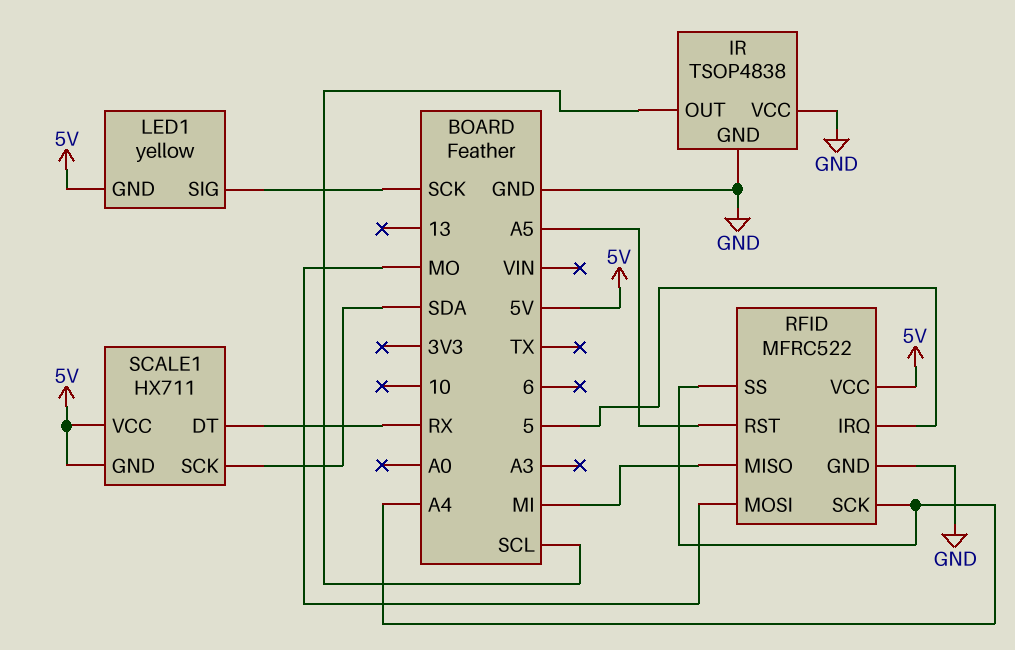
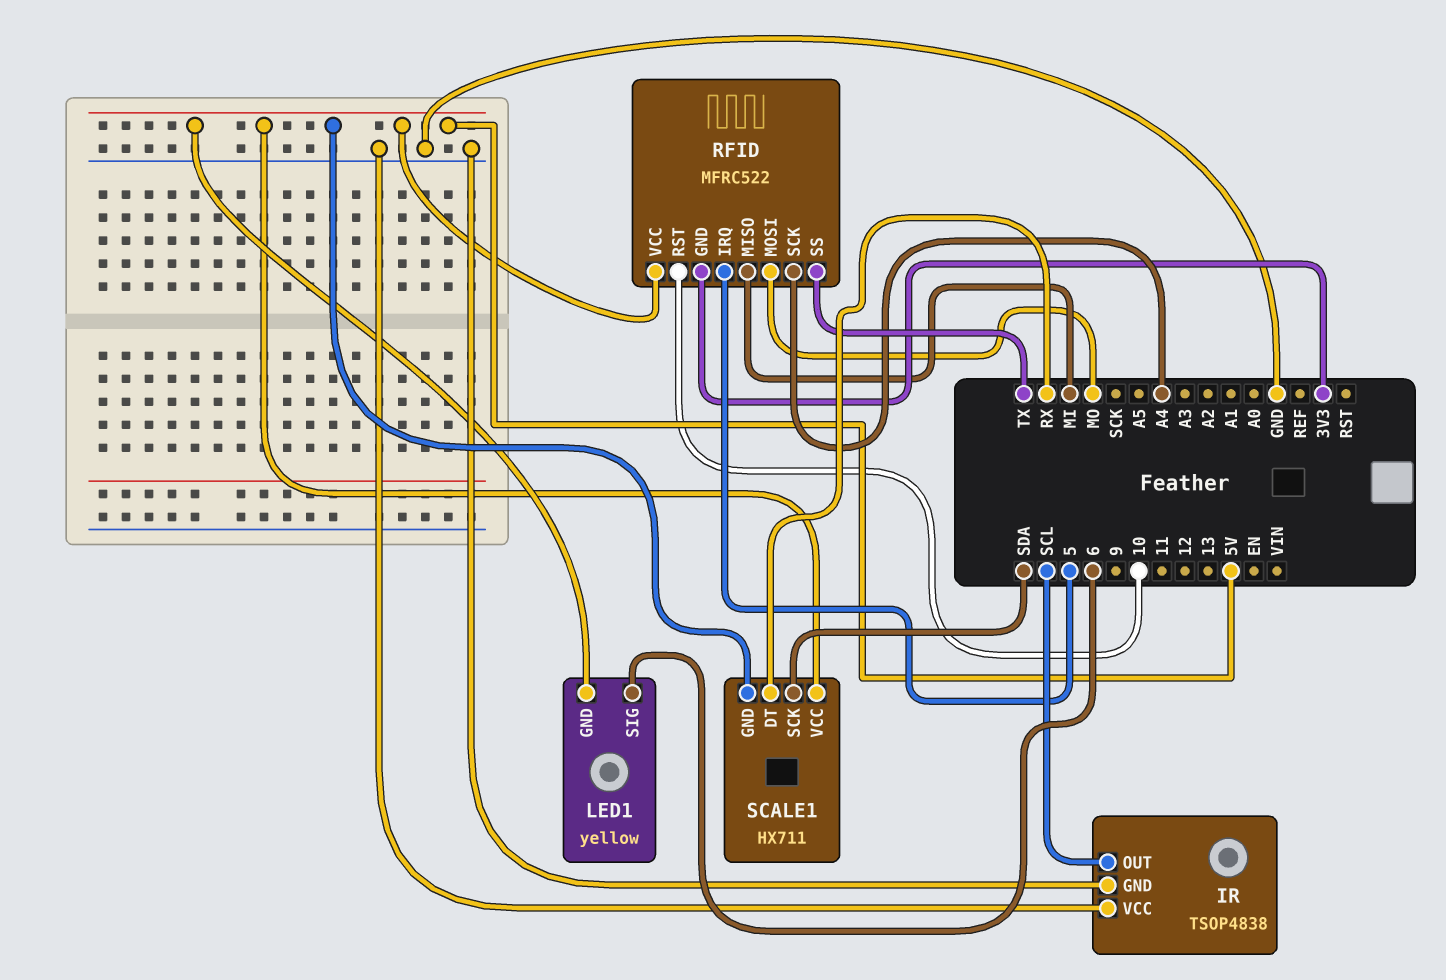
LED1 pin SIG: SCK -> 6
RFID pin GND: GND -> 3V3
RFID pin RST: A5 -> 10
RFID pin SS: A4 -> TX

